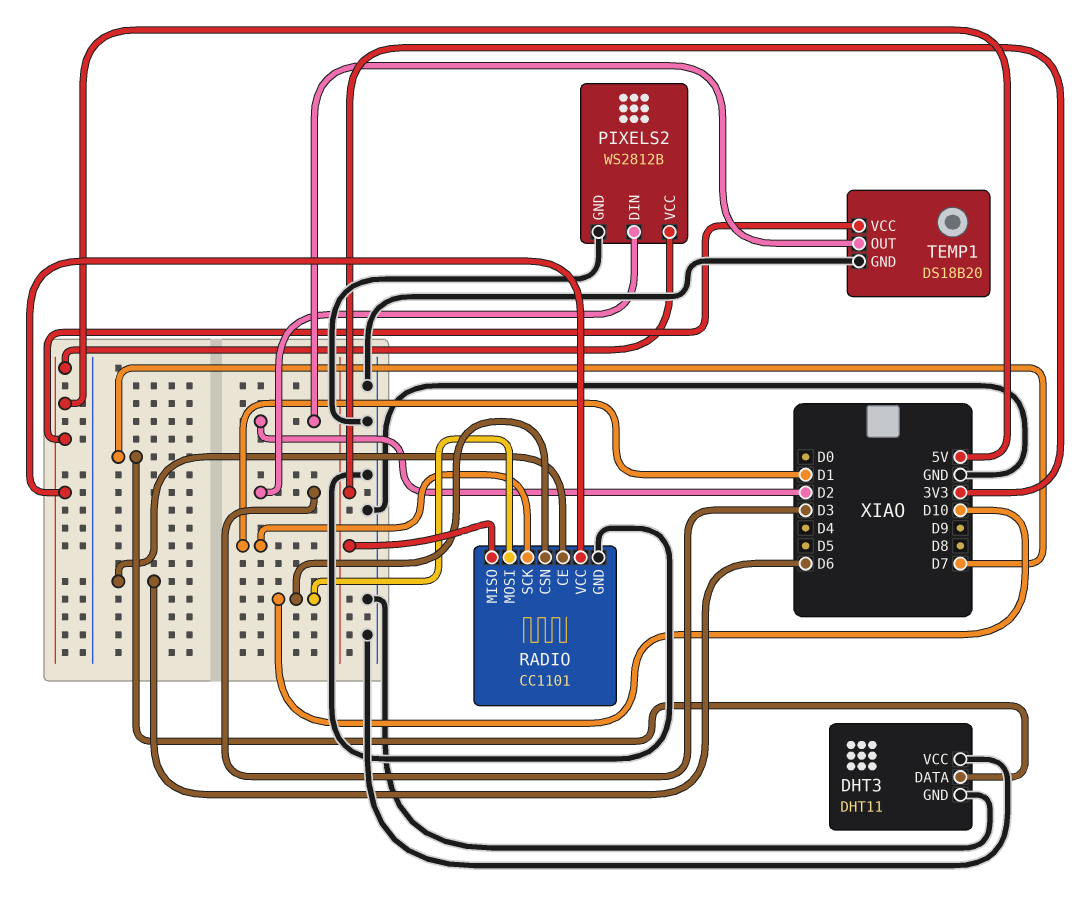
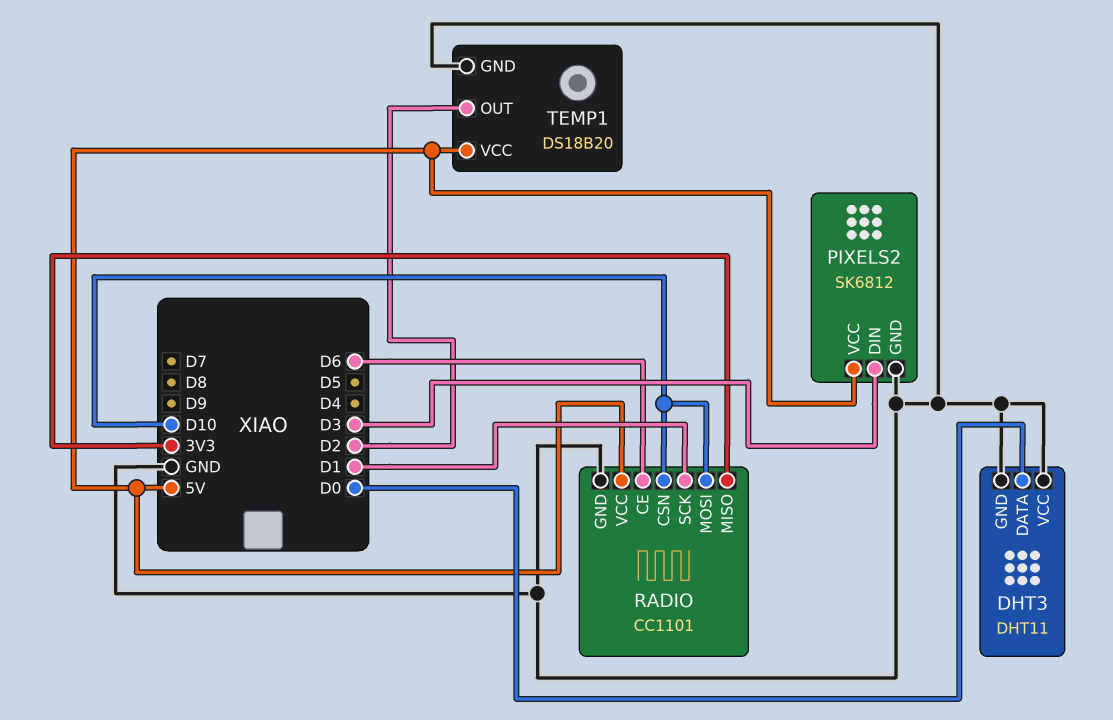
DHT3 pin DATA: D7 -> D0
PIXELS2: WS2812B -> SK6812

